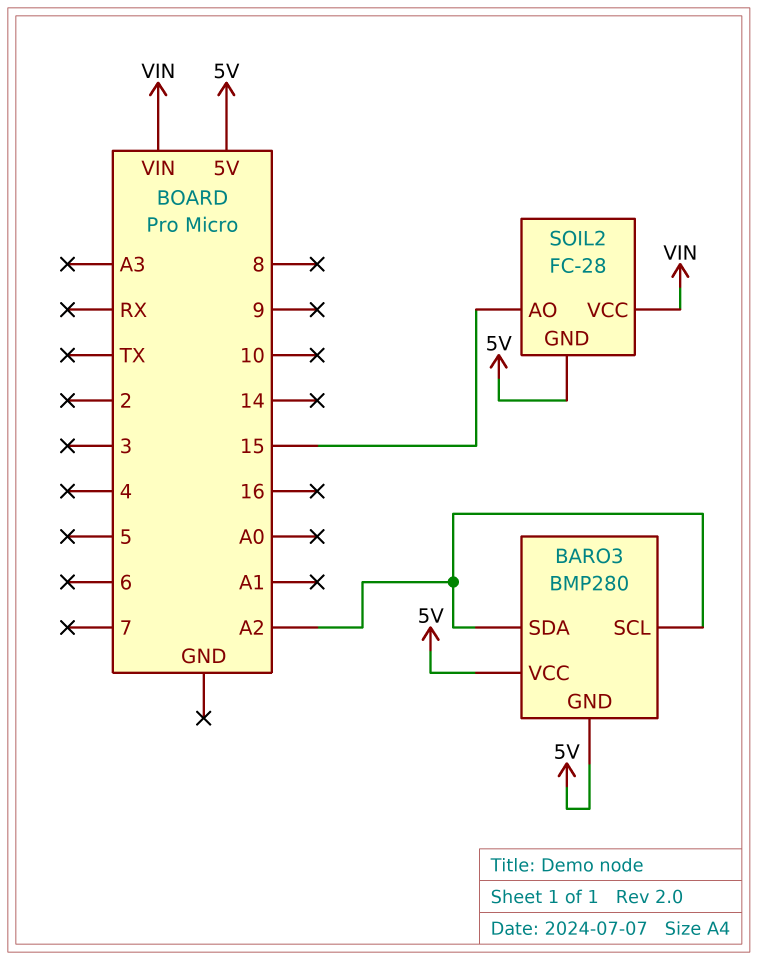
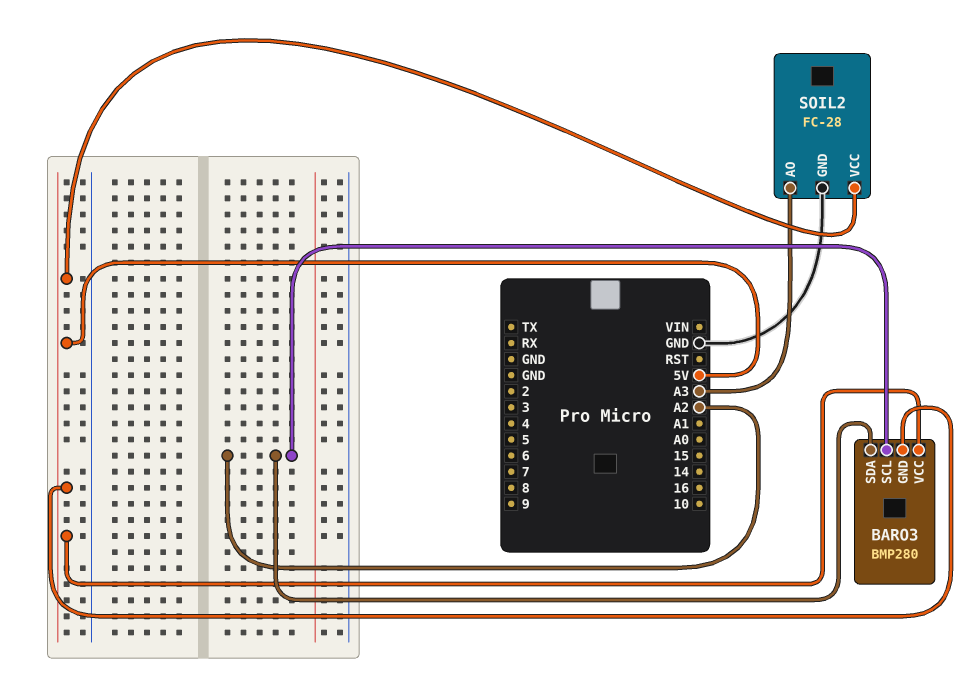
SOIL2 pin AO: 15 -> A3
SOIL2 pin GND: 5V -> GND
SOIL2 pin VCC: VIN -> 5V

